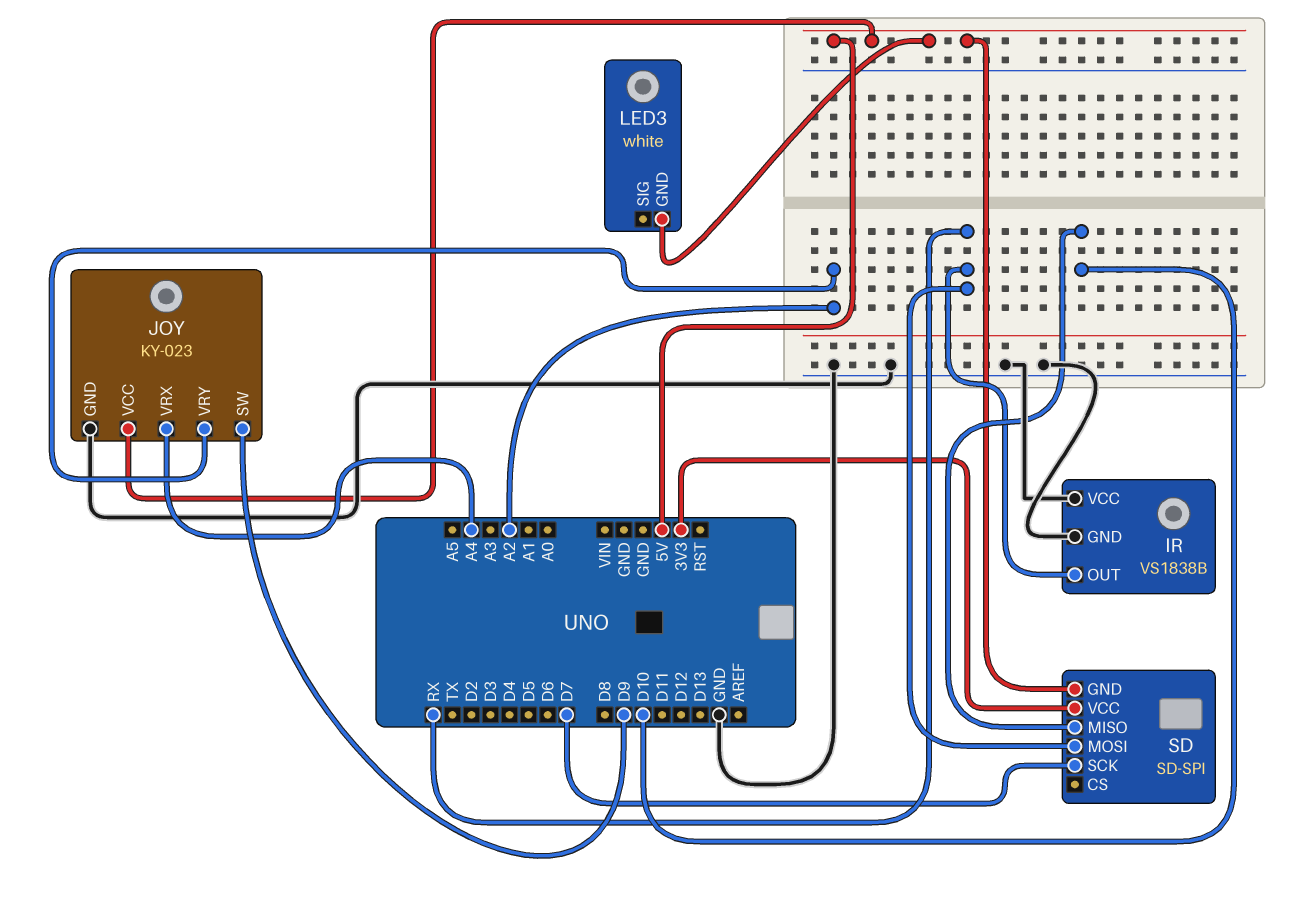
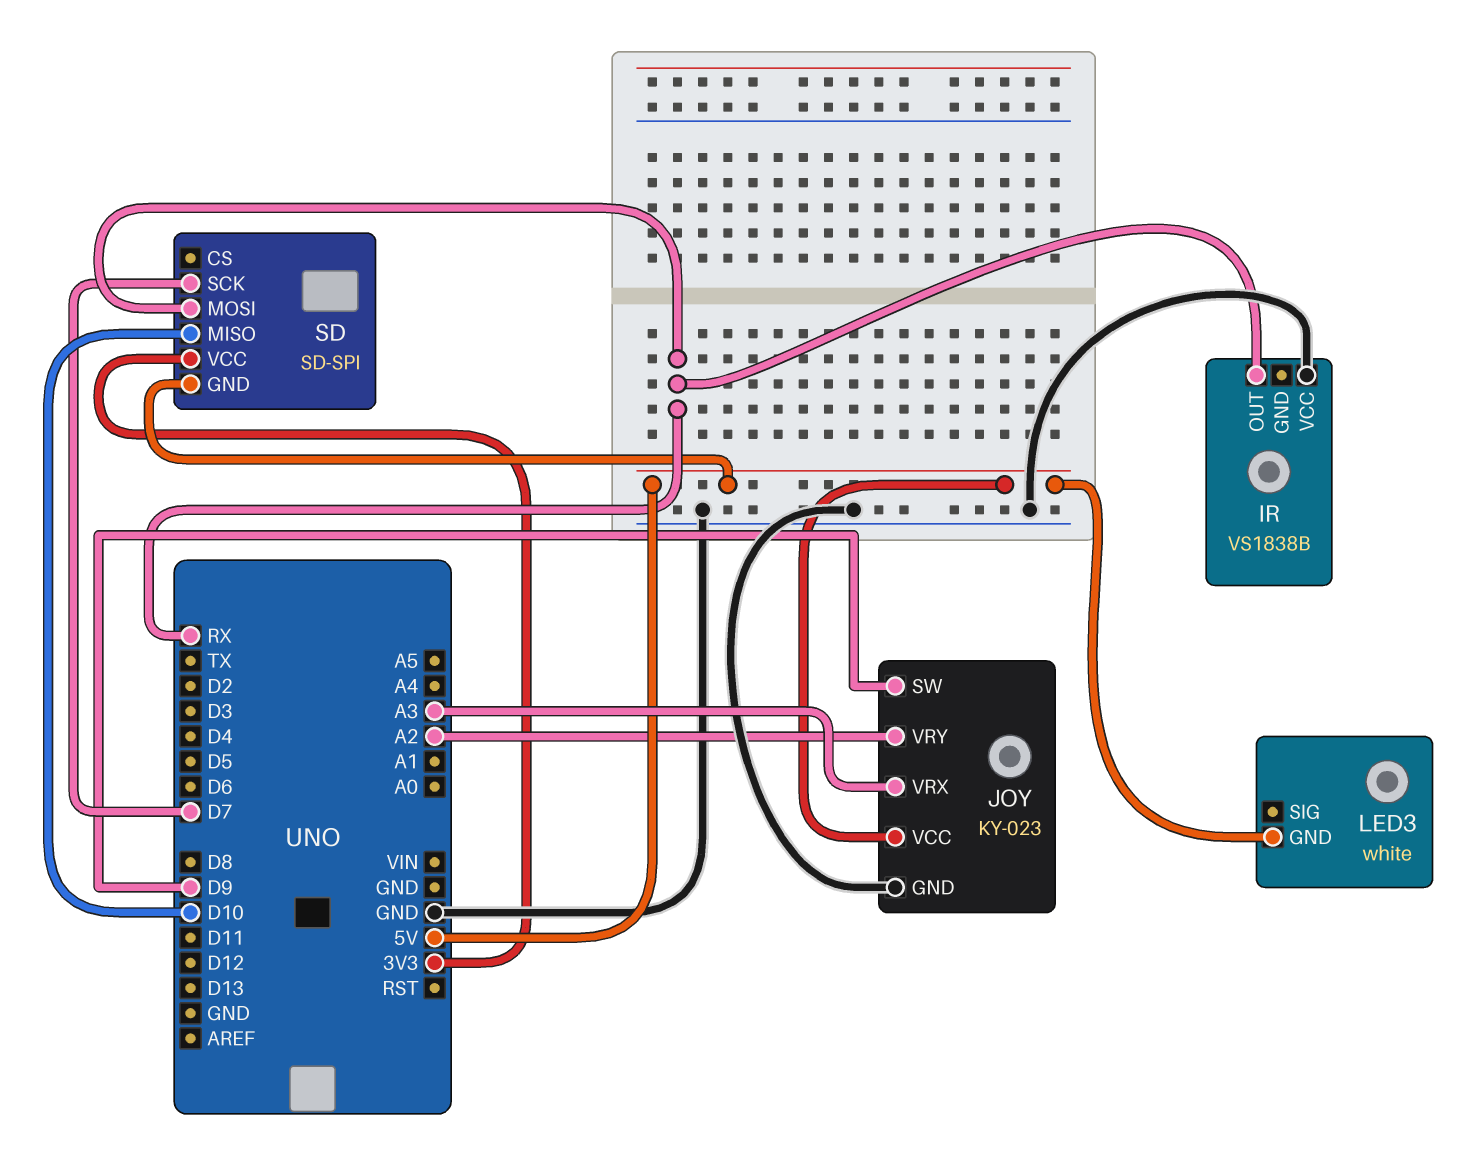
IR pin GND: GND -> none
JOY pin VRX: A4 -> A3

